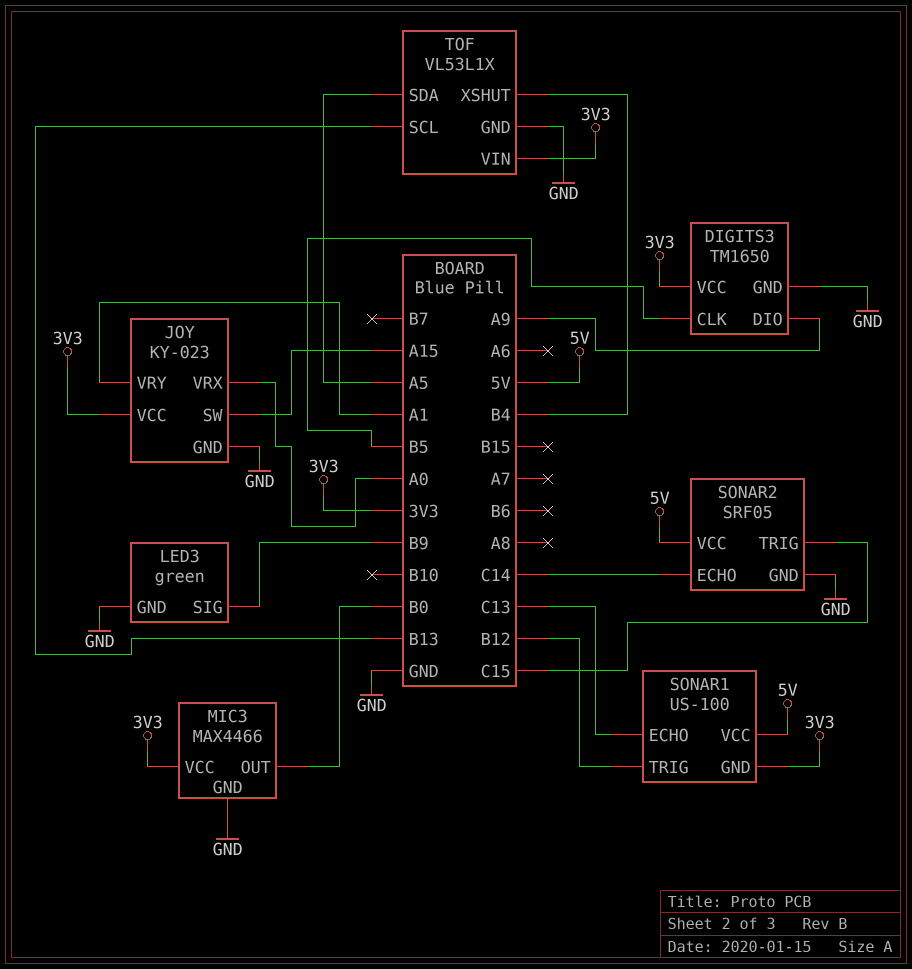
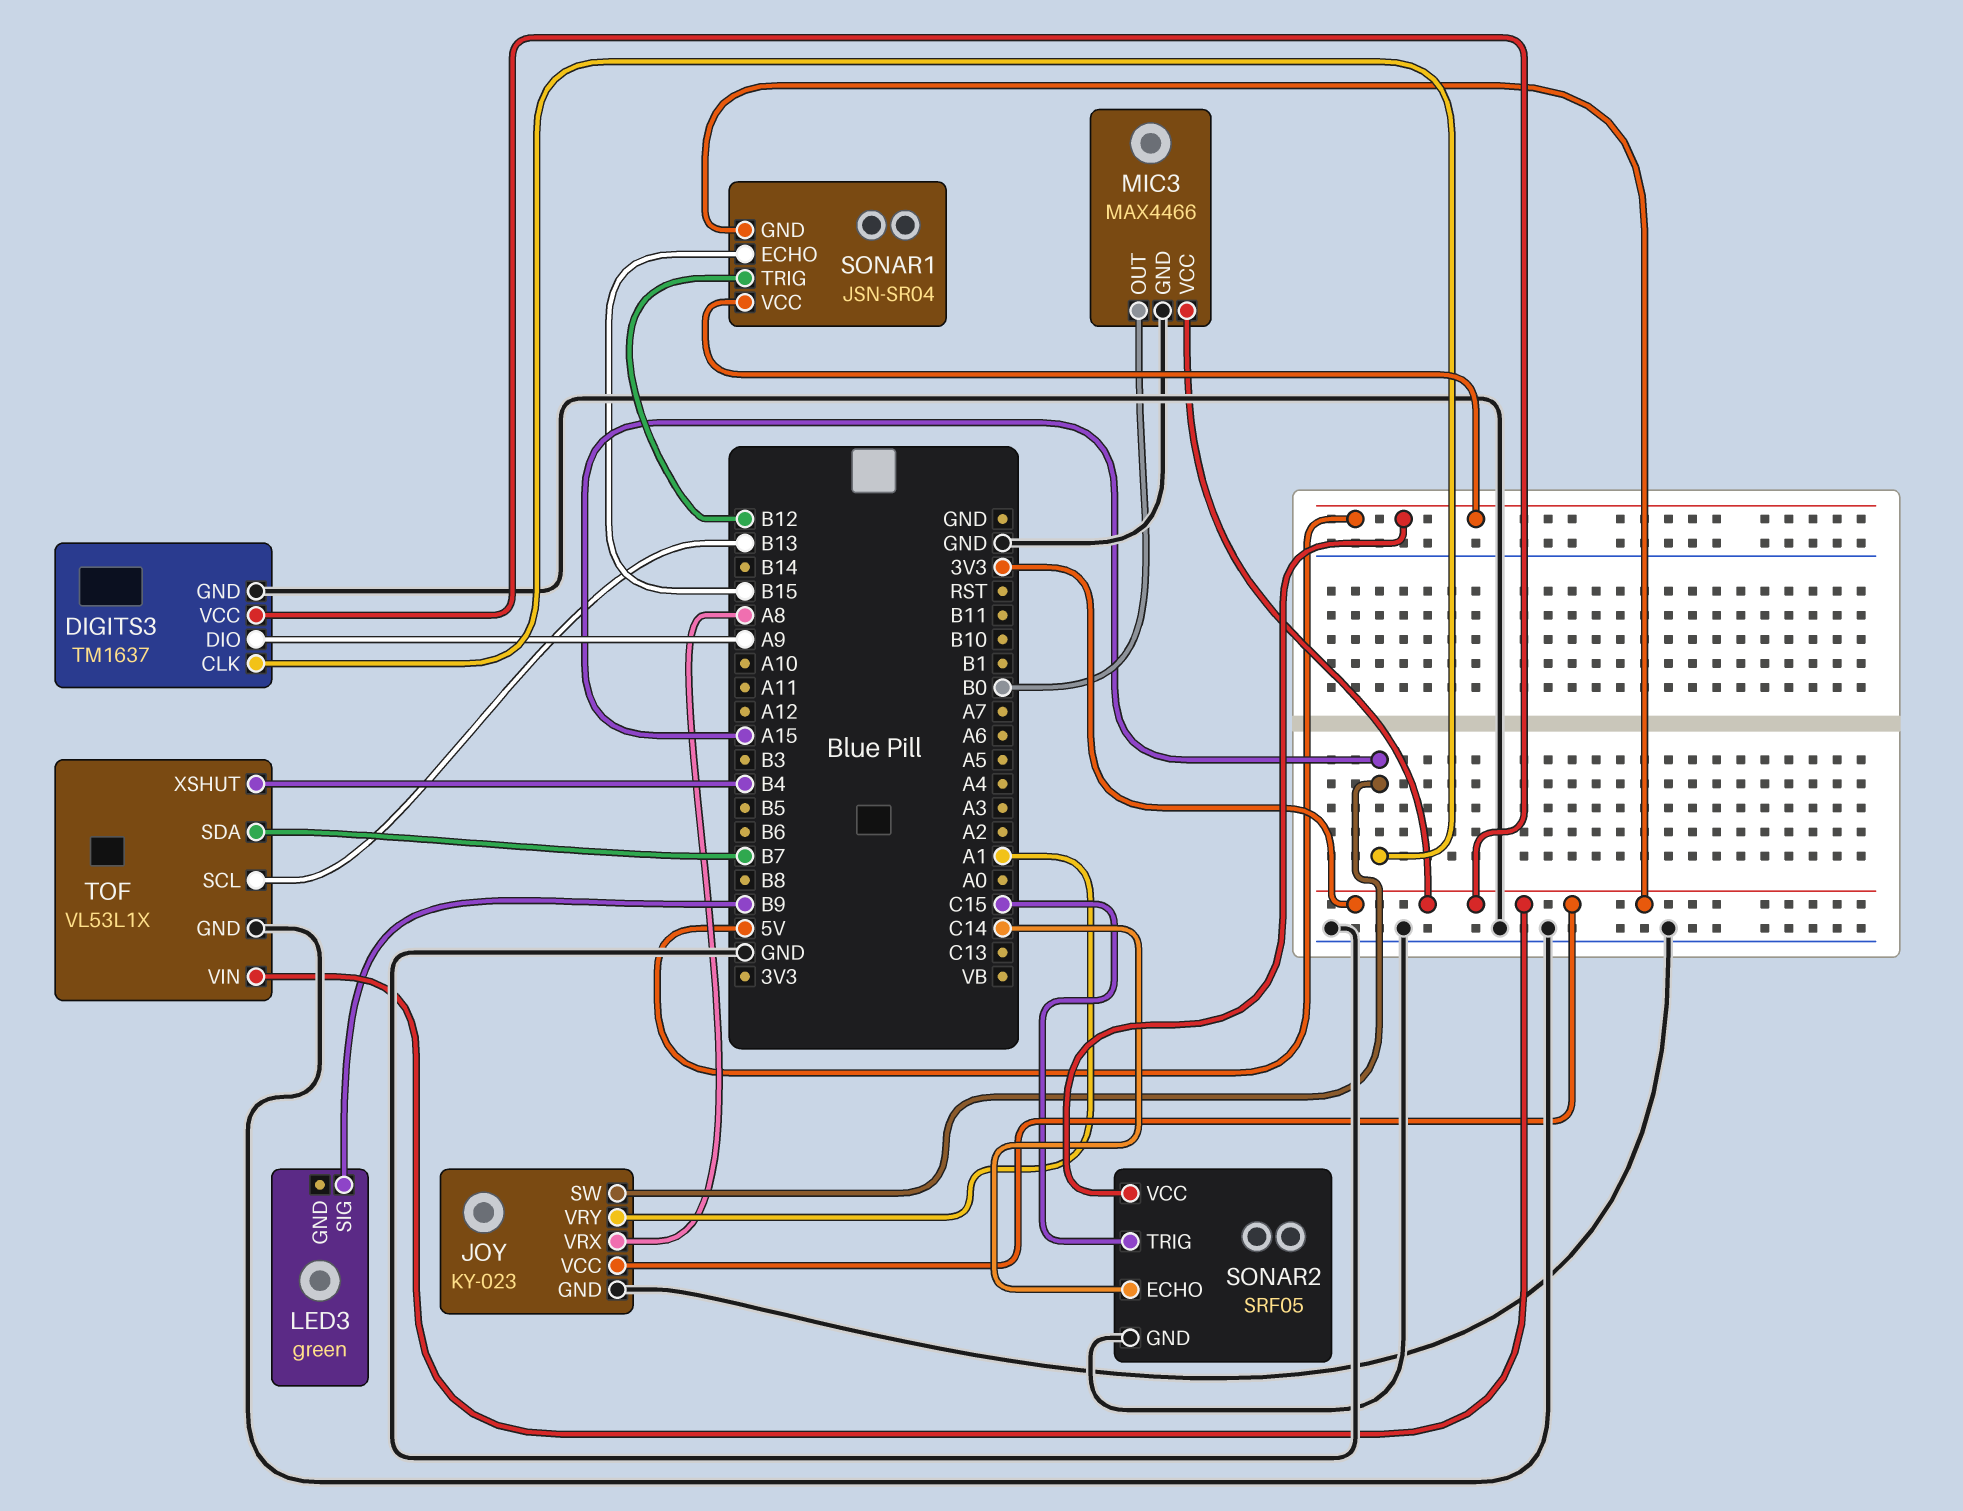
DIGITS3: TM1650 -> TM1637
DIGITS3 pin CLK: B5 -> A15
JOY pin VRX: A0 -> A8
LED3 pin GND: GND -> none
SONAR1: US-100 -> JSN-SR04
SONAR1 pin ECHO: C13 -> B15
TOF pin SDA: A5 -> B7

